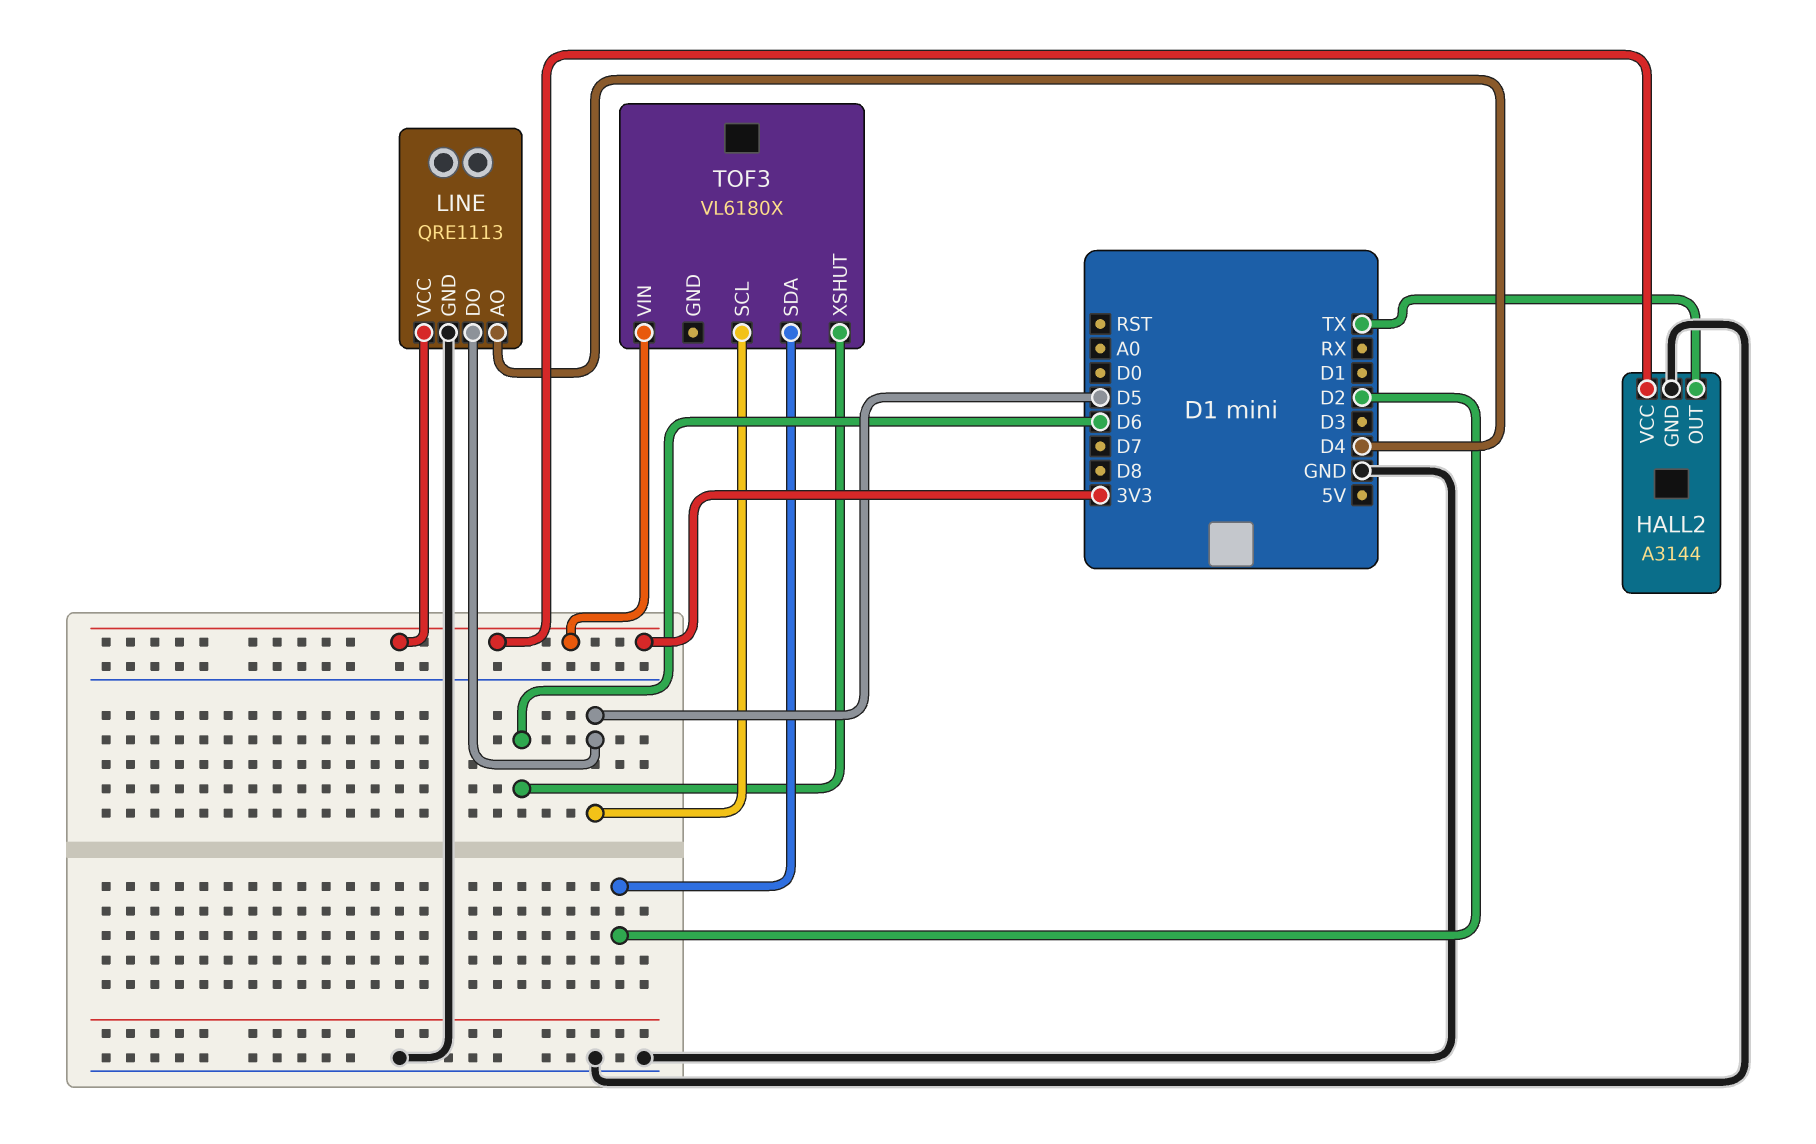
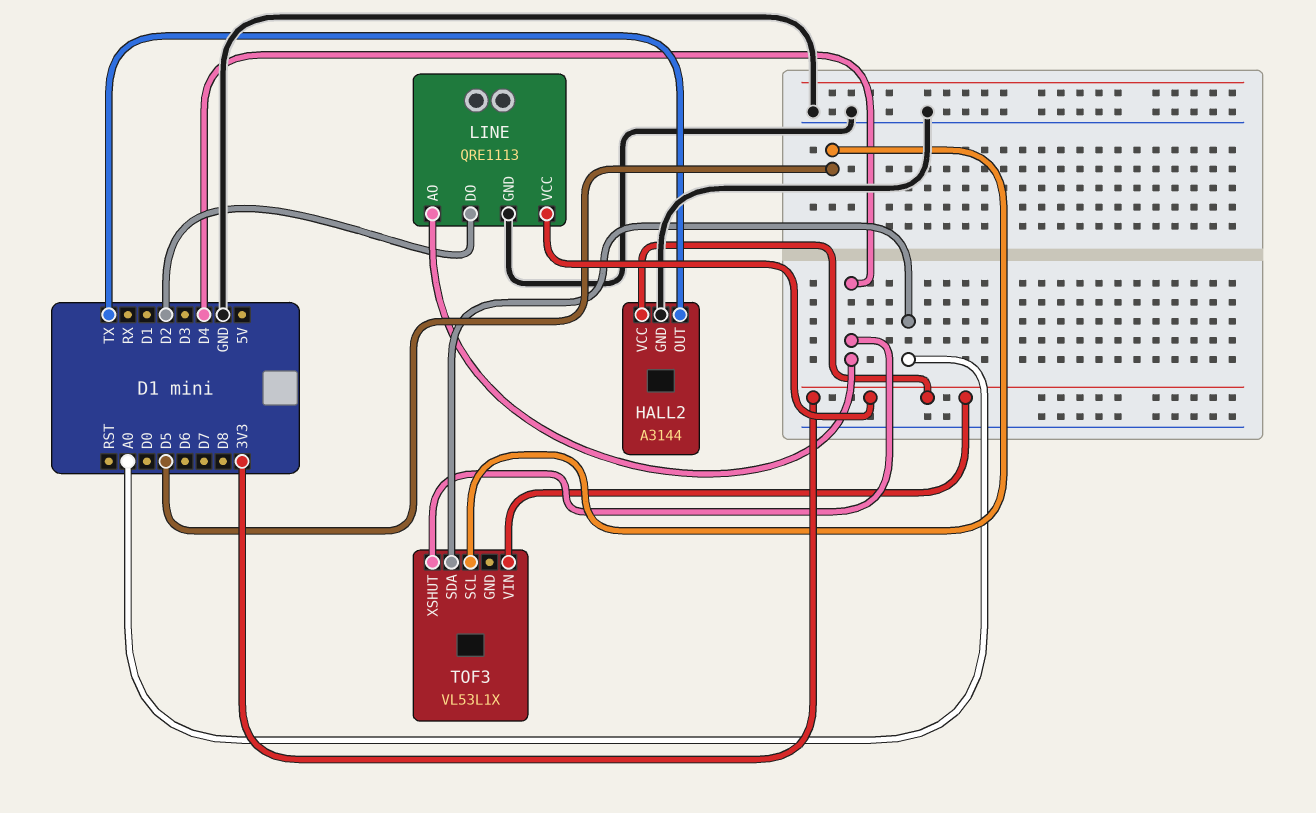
LINE pin DO: D5 -> D2
TOF3: VL6180X -> VL53L1X
TOF3 pin SDA: D2 -> A0
TOF3 pin XSHUT: D6 -> D4

